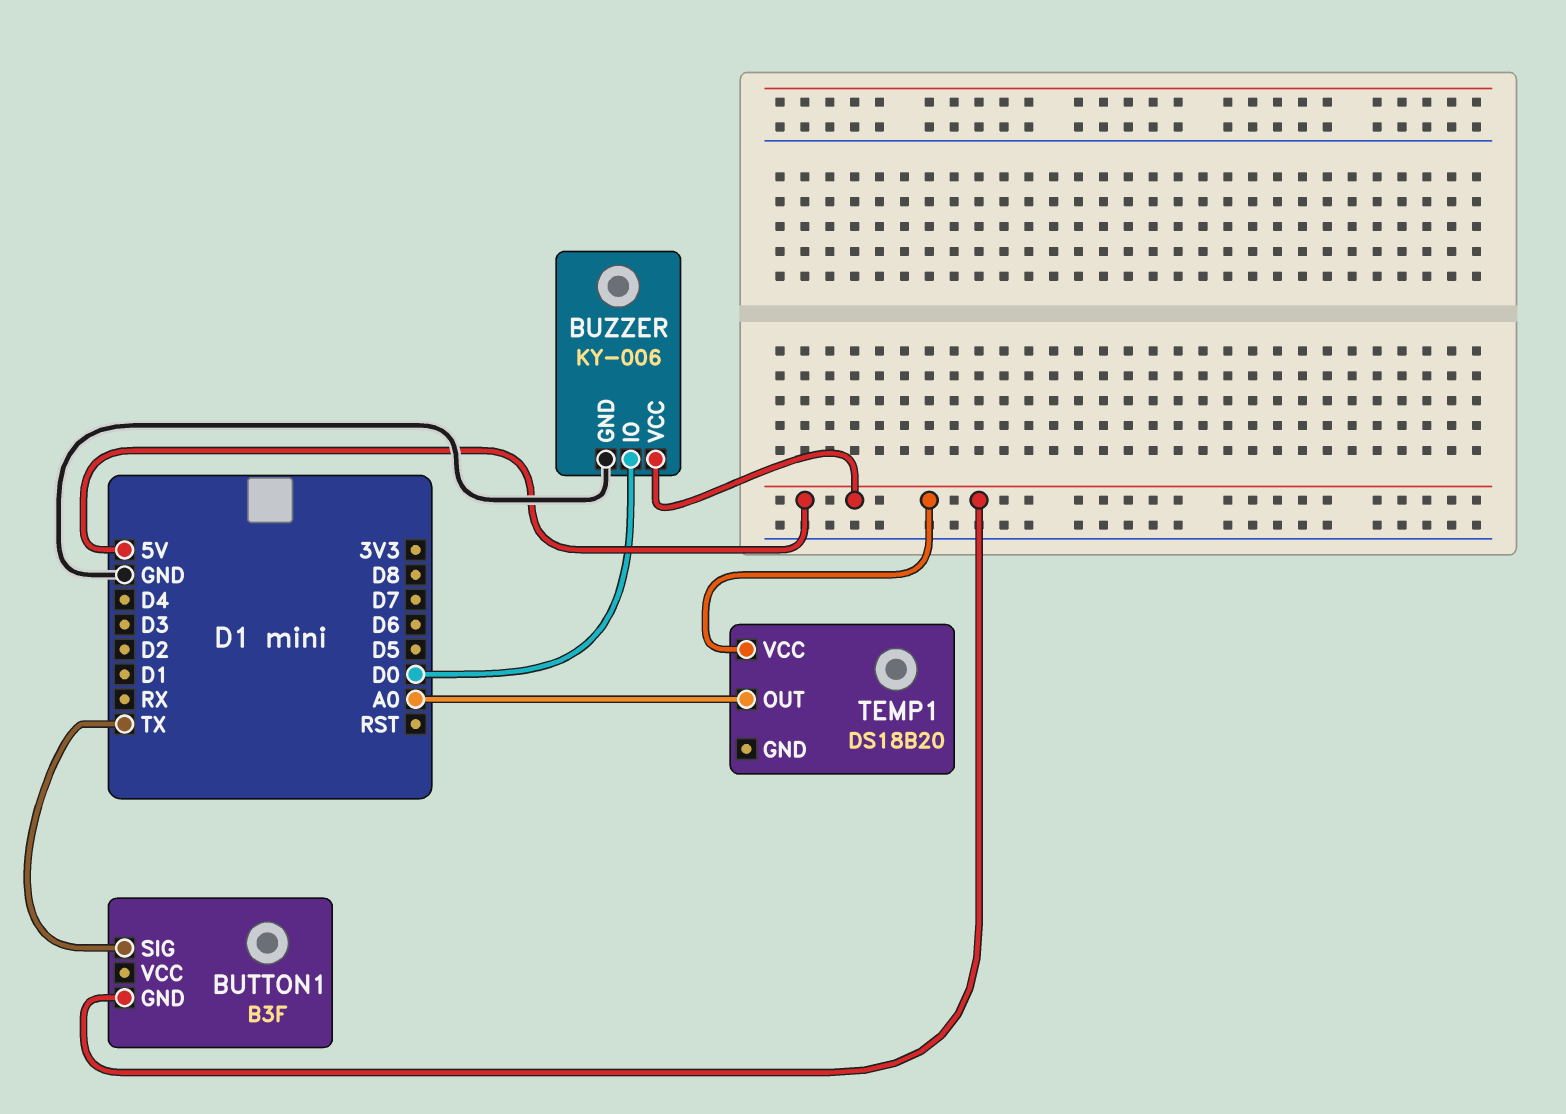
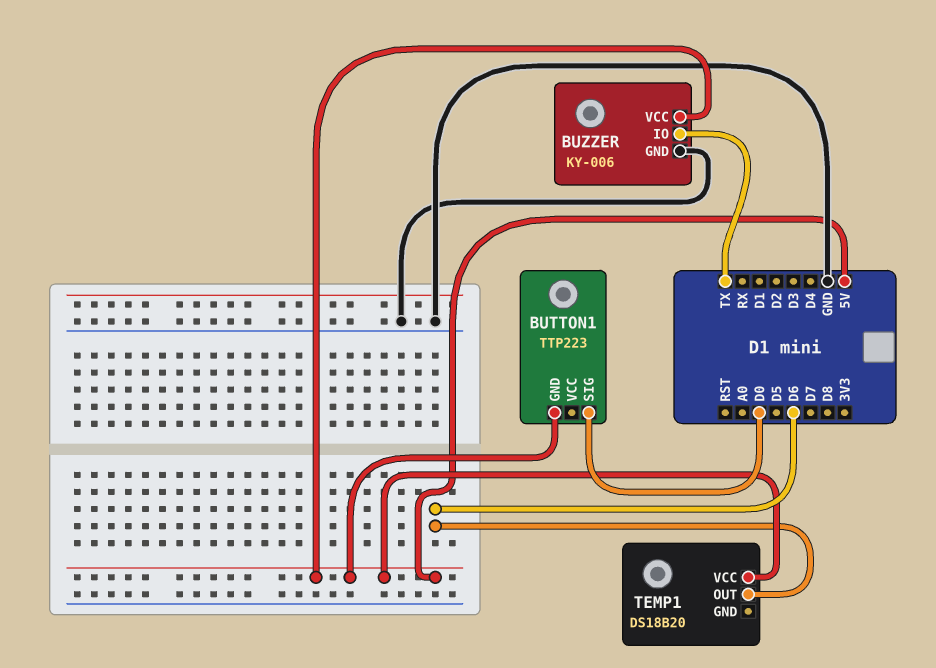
BUTTON1: B3F -> TTP223
BUTTON1 pin SIG: TX -> D0
BUZZER pin IO: D0 -> TX
TEMP1 pin OUT: A0 -> D6

